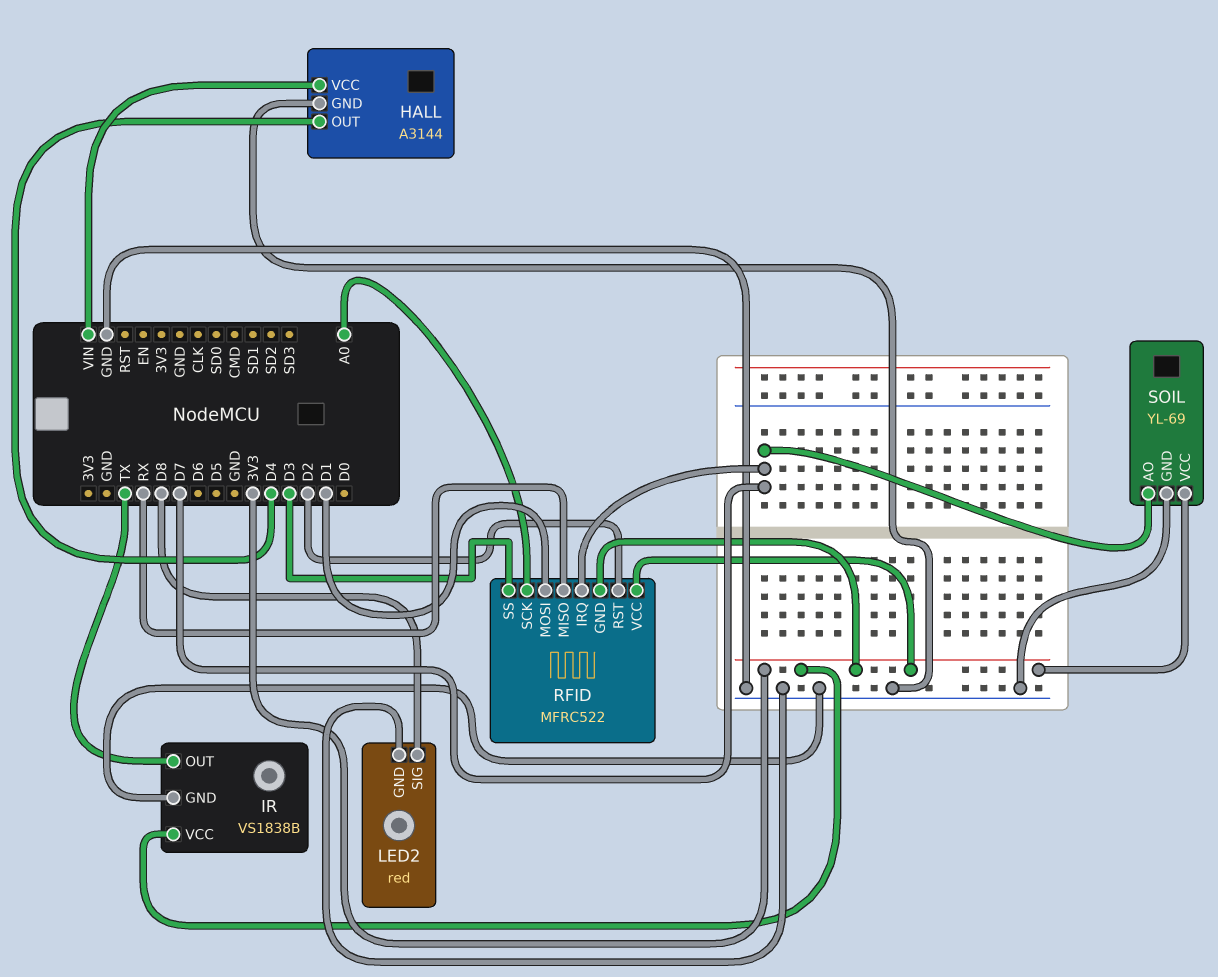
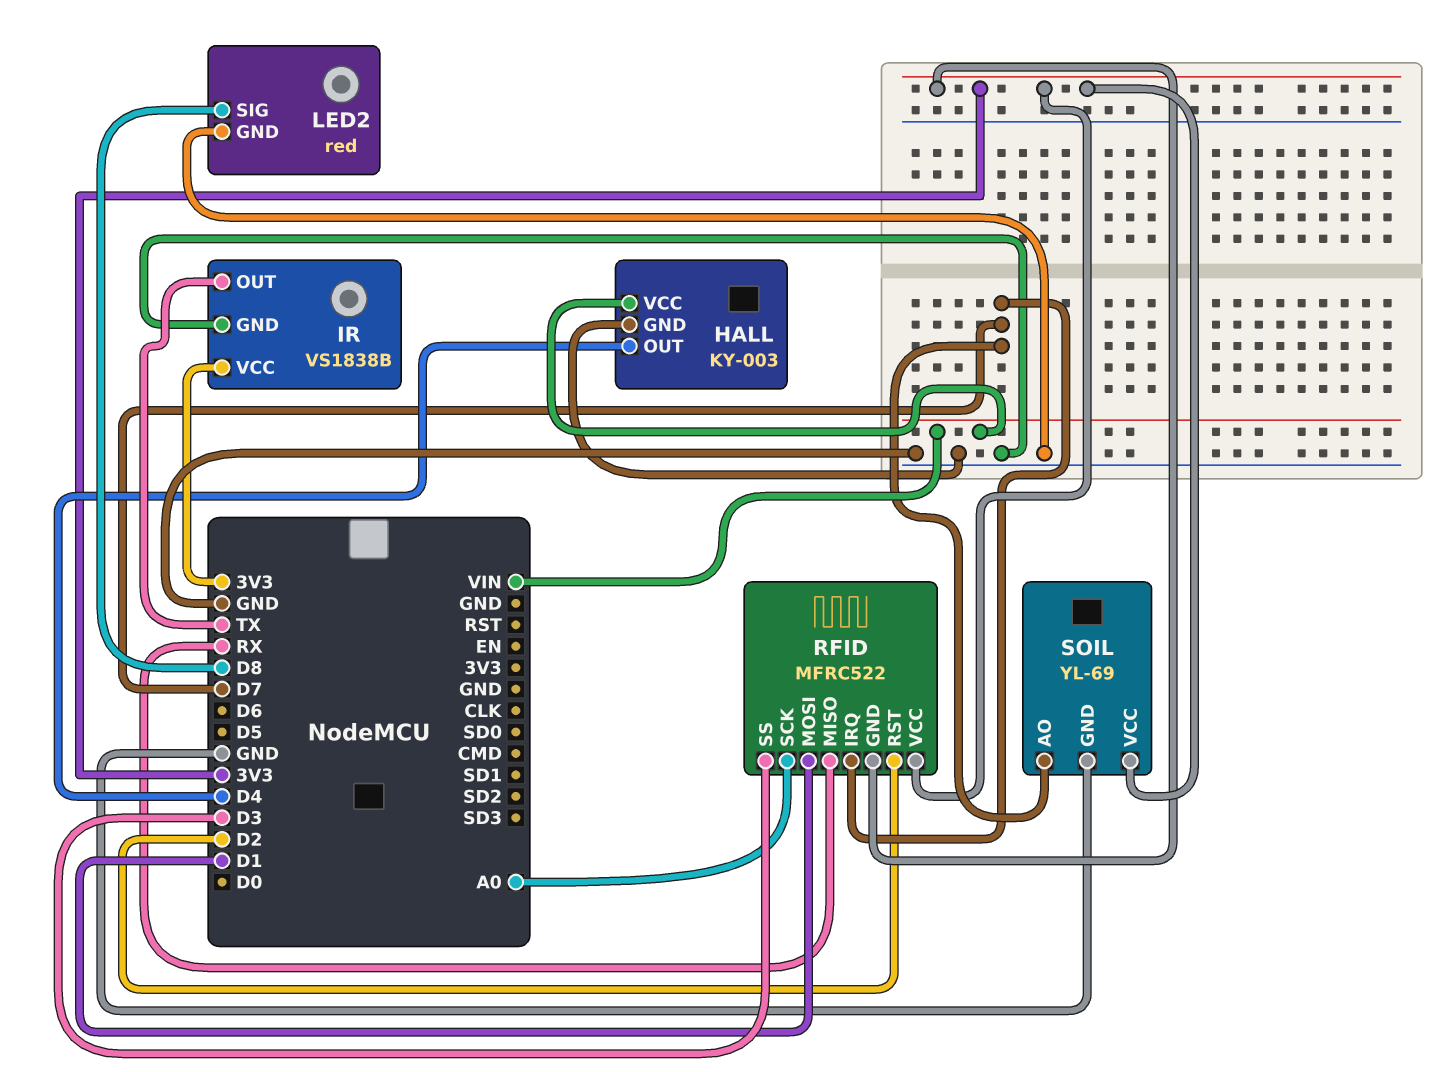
HALL: A3144 -> KY-003

